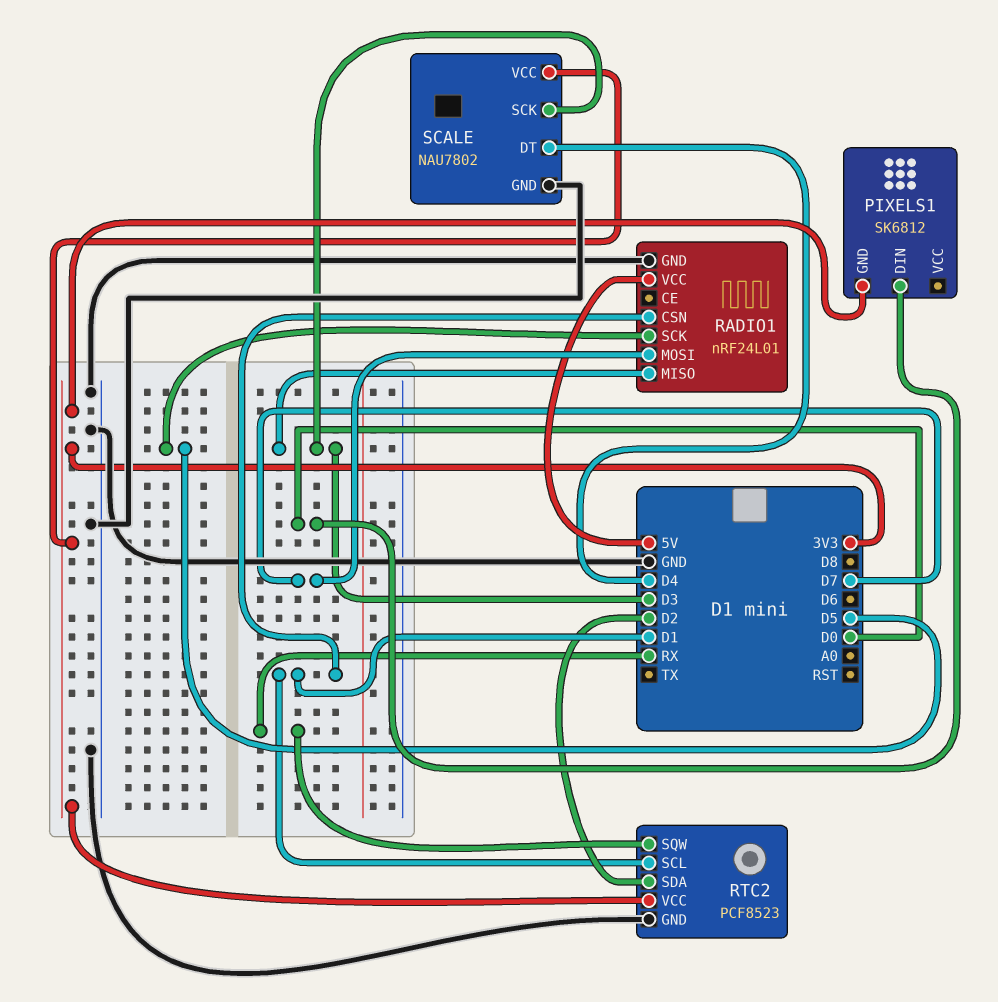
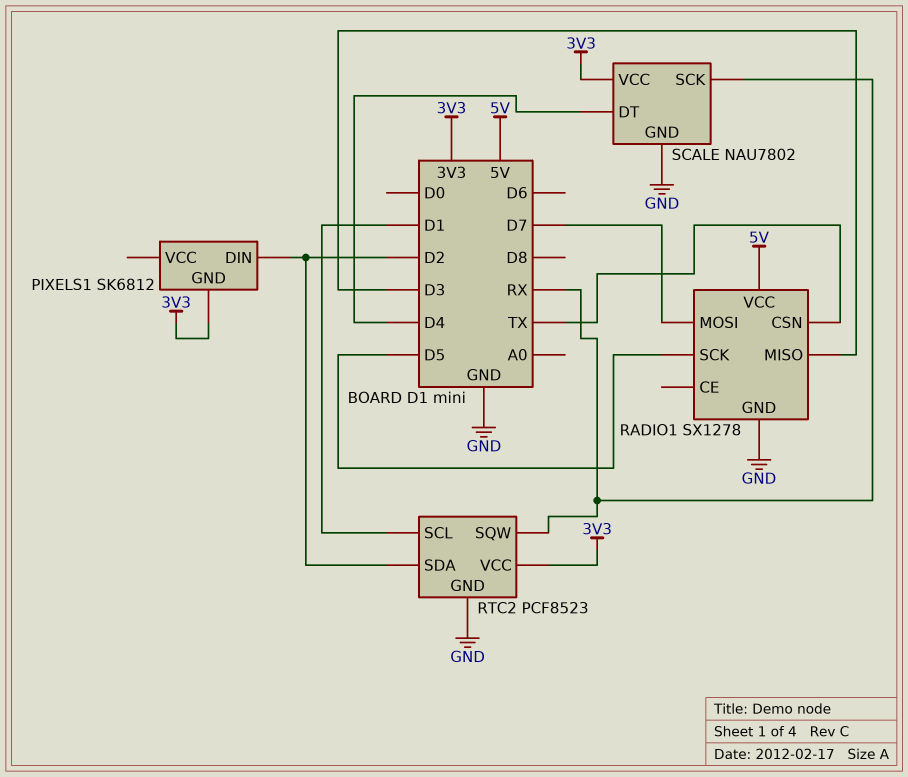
PIXELS1 pin DIN: D0 -> D2
RADIO1: nRF24L01 -> SX1278
RADIO1 pin CSN: D1 -> TX
SCALE pin SCK: D3 -> RX

